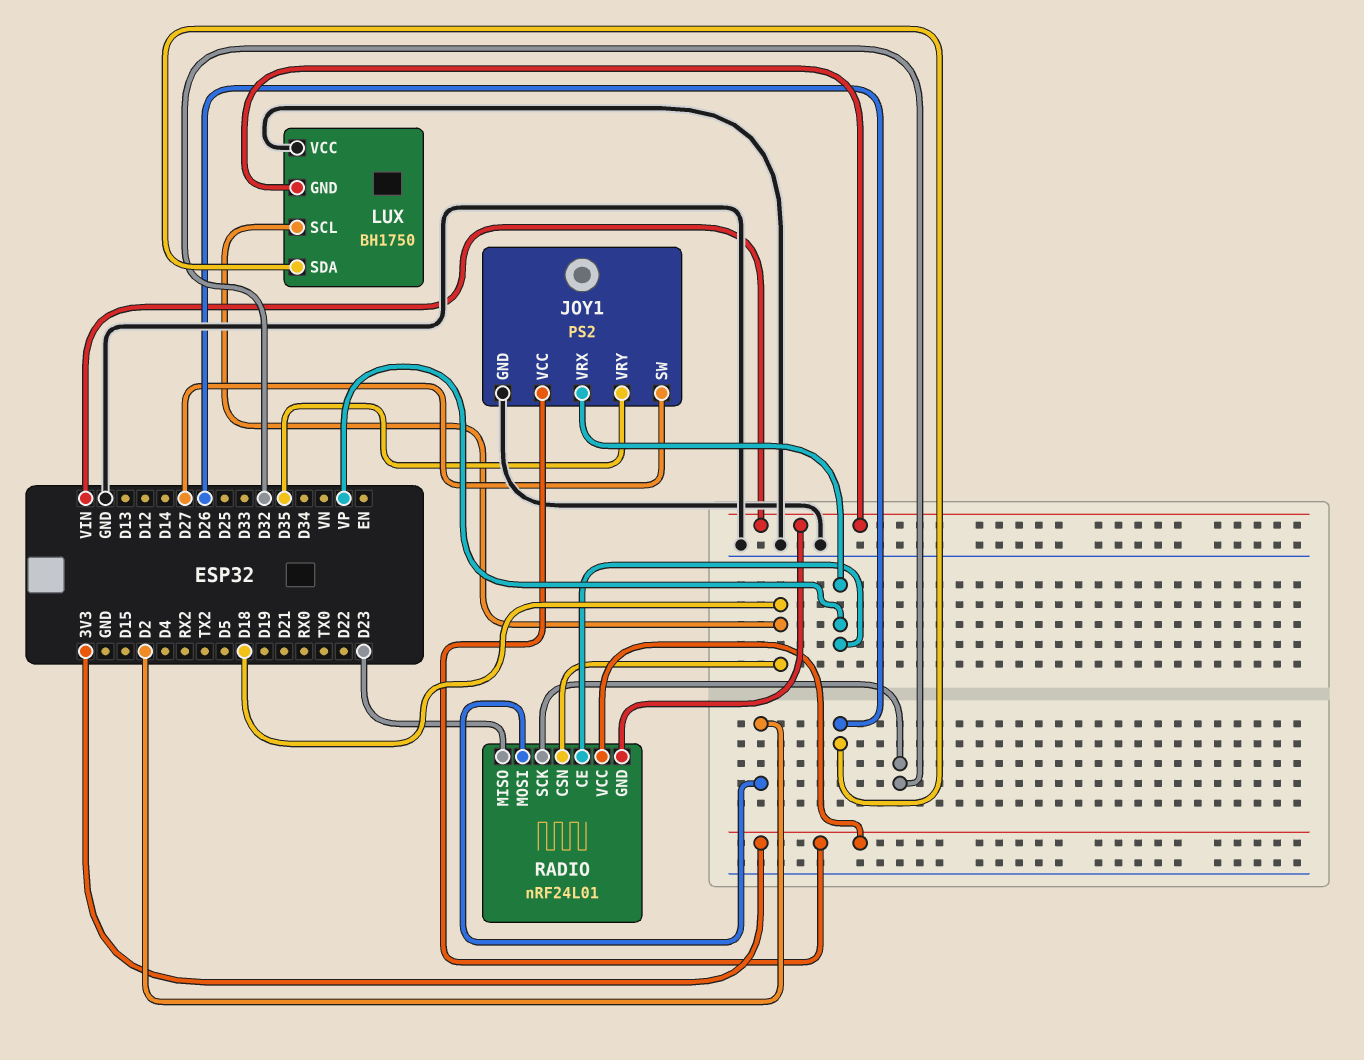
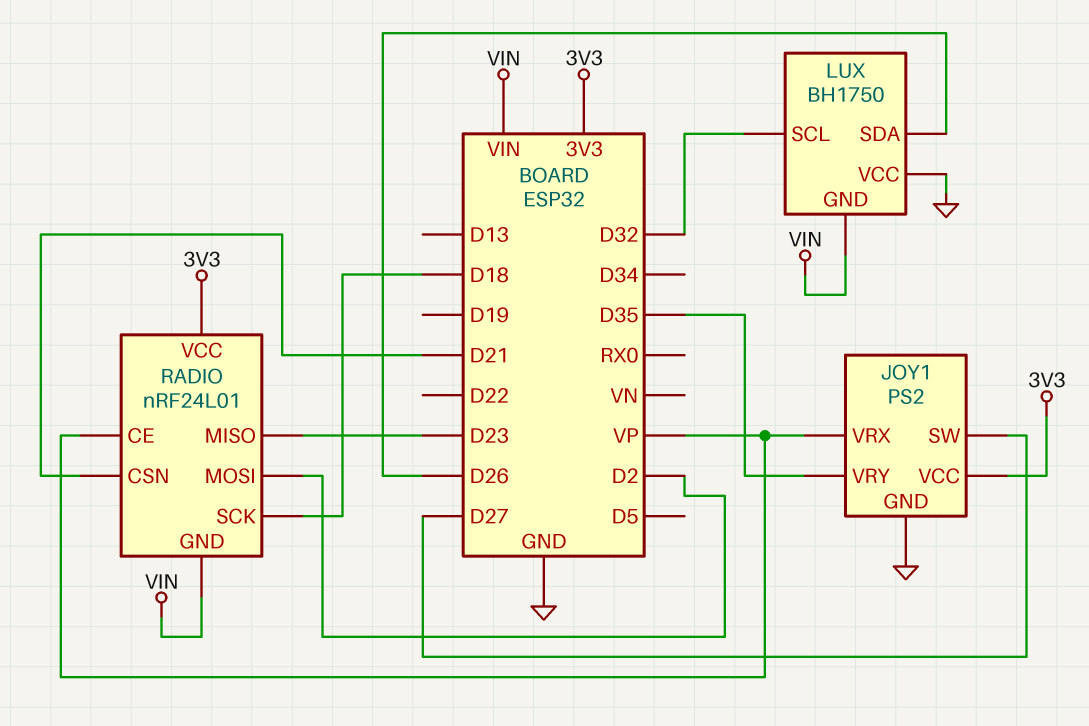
LUX pin SCL: D18 -> D32
RADIO pin CSN: D18 -> D21
RADIO pin SCK: D32 -> D18

